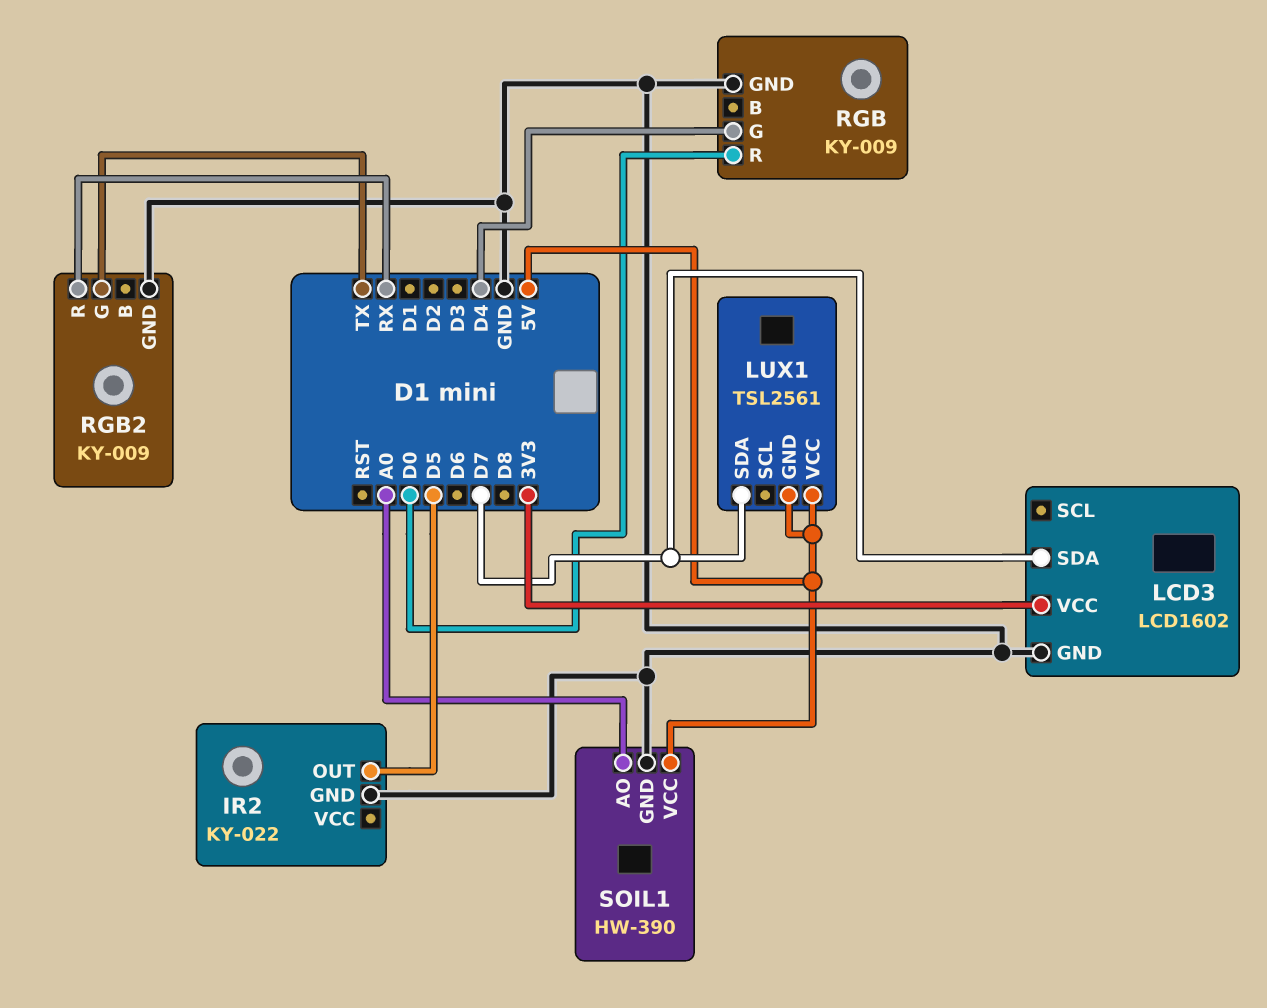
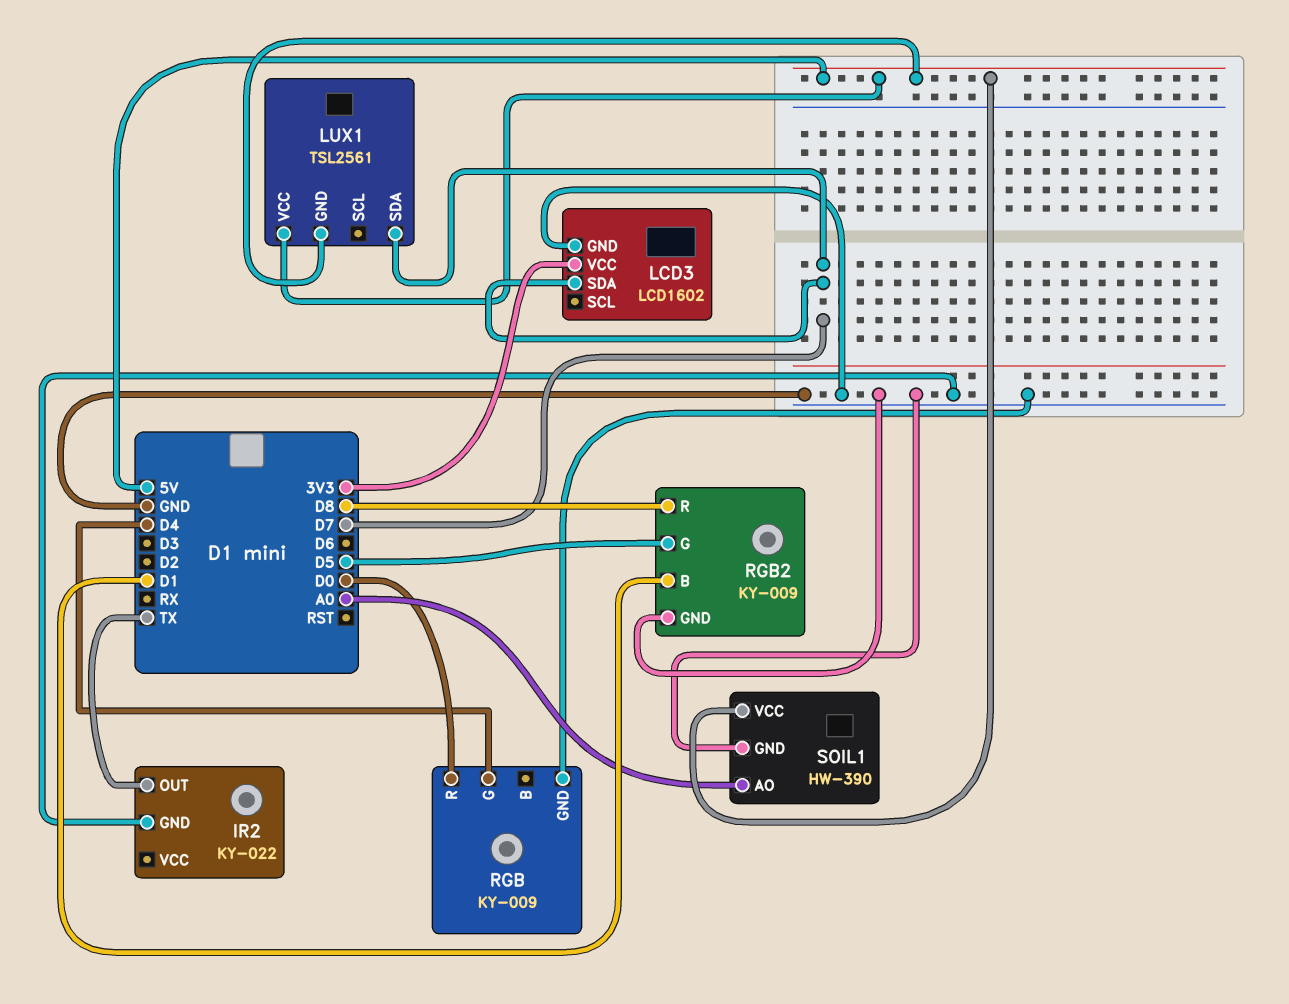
IR2 pin OUT: D5 -> TX
RGB2 pin B: none -> D1
RGB2 pin G: TX -> D5
RGB2 pin R: RX -> D8

